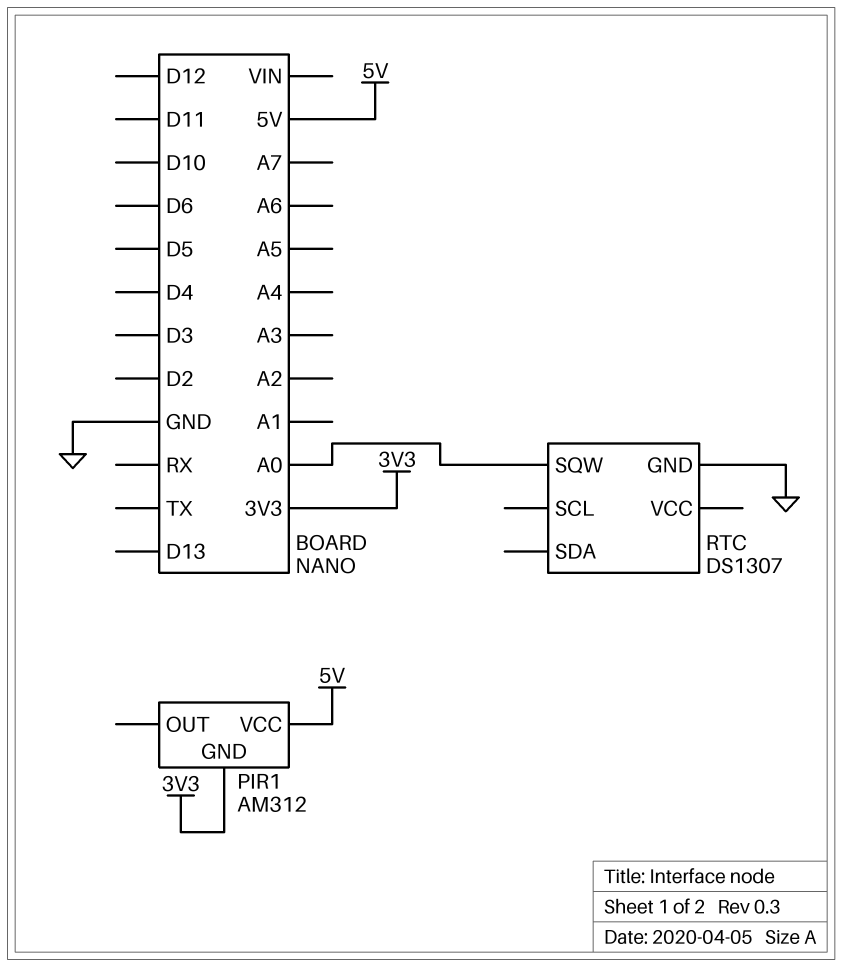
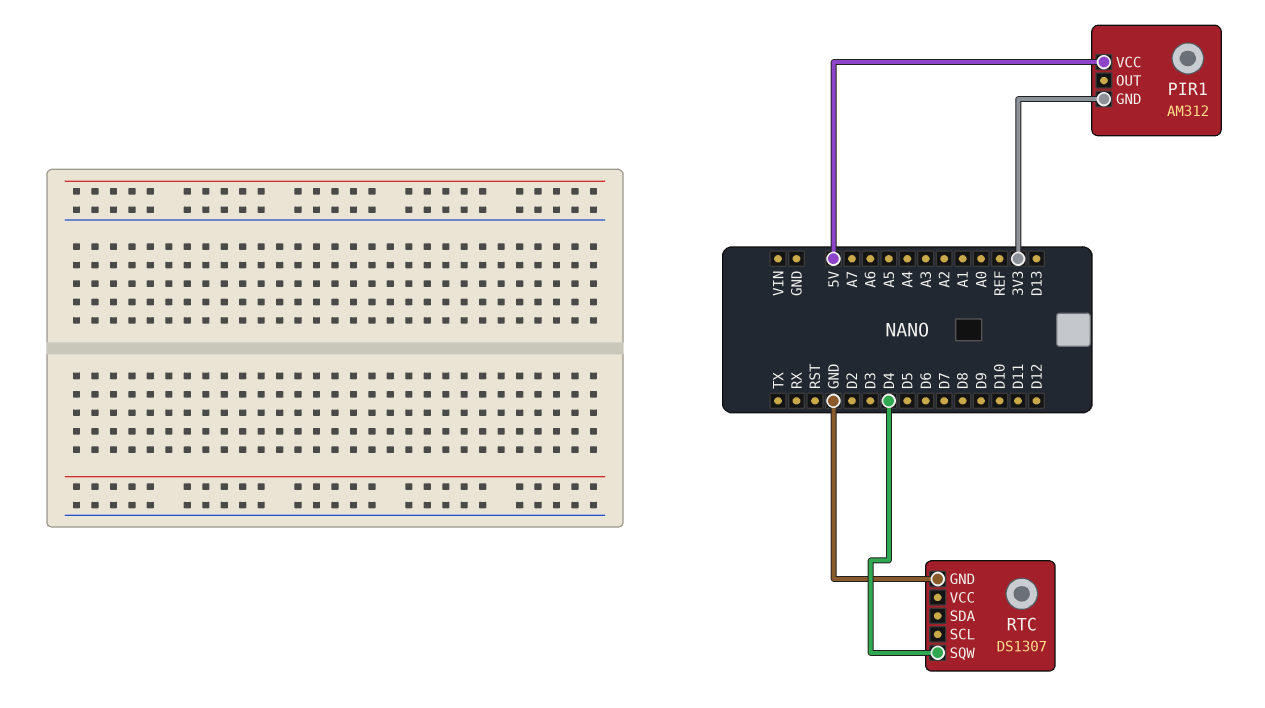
RTC pin SQW: A0 -> D4

